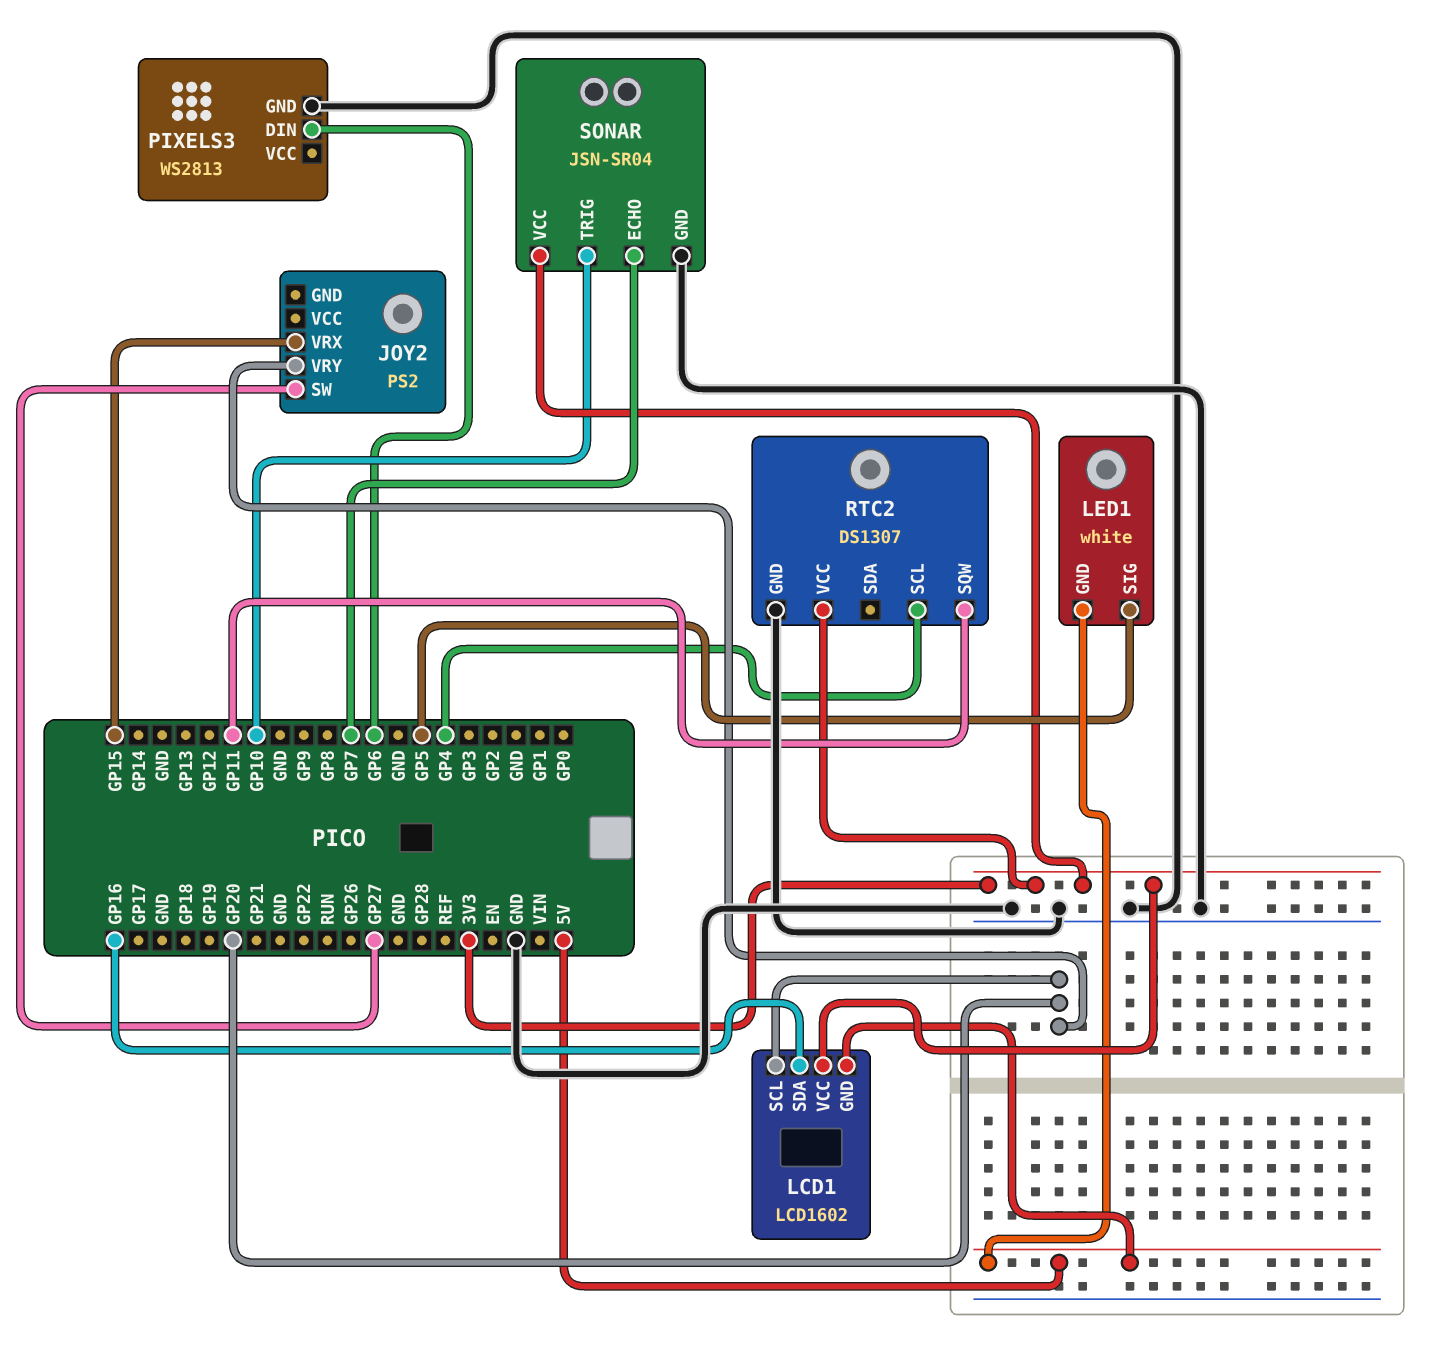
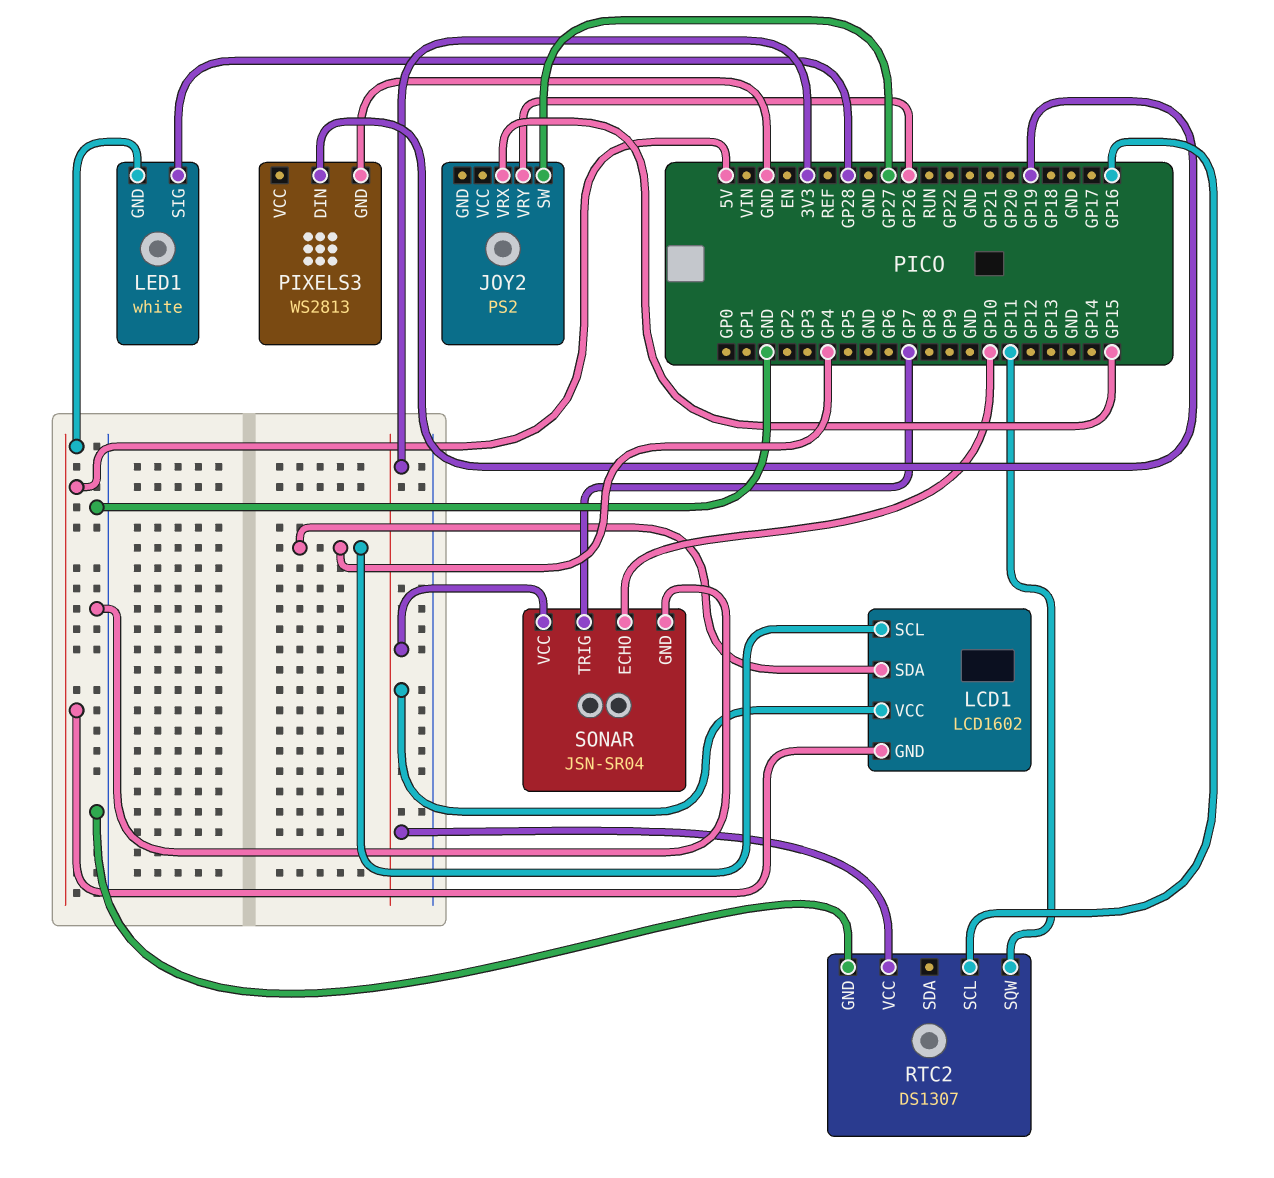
JOY2 pin VRY: GP20 -> GP26
LCD1 pin SCL: GP20 -> GP4
LCD1 pin SDA: GP16 -> GP4
LED1 pin SIG: GP5 -> GP28
PIXELS3 pin DIN: GP6 -> GP19
RTC2 pin SCL: GP4 -> GP16
SONAR pin ECHO: GP7 -> GP10
SONAR pin TRIG: GP10 -> GP7

